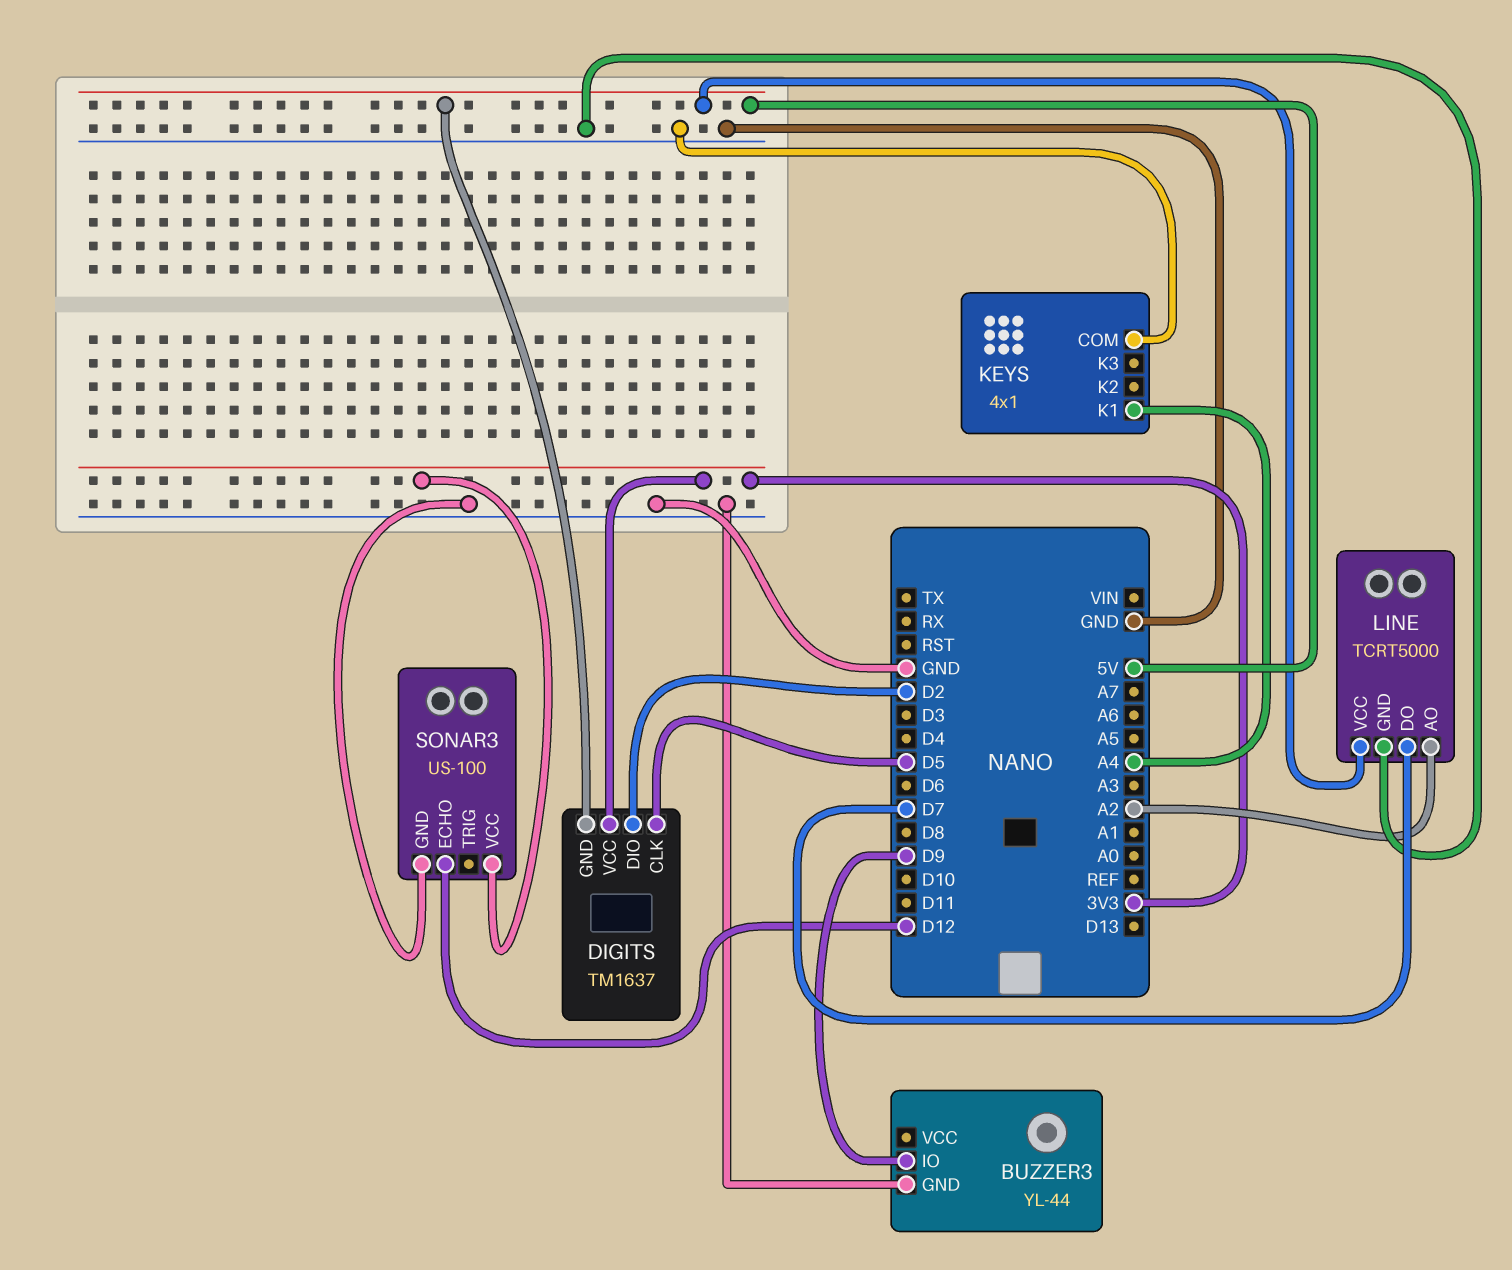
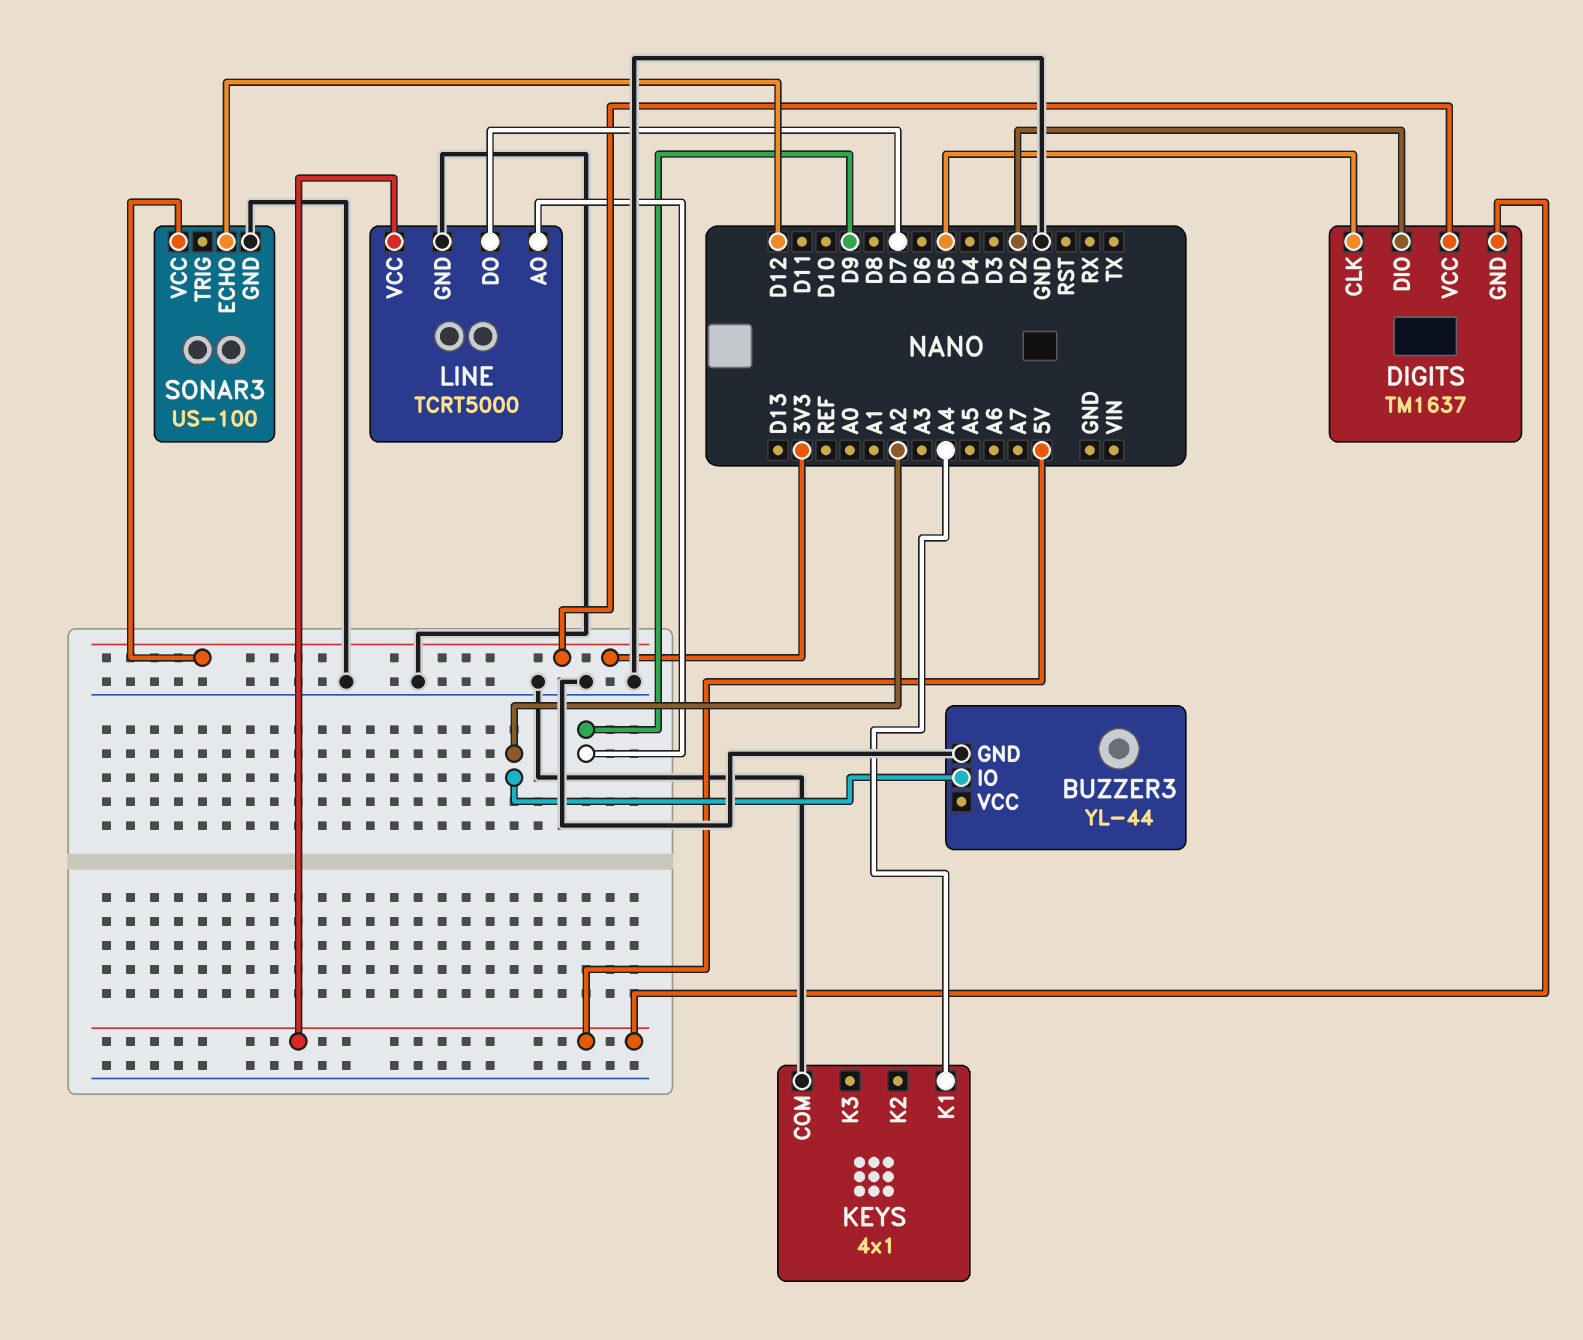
BUZZER3 pin IO: D9 -> A2
LINE pin AO: A2 -> D9

